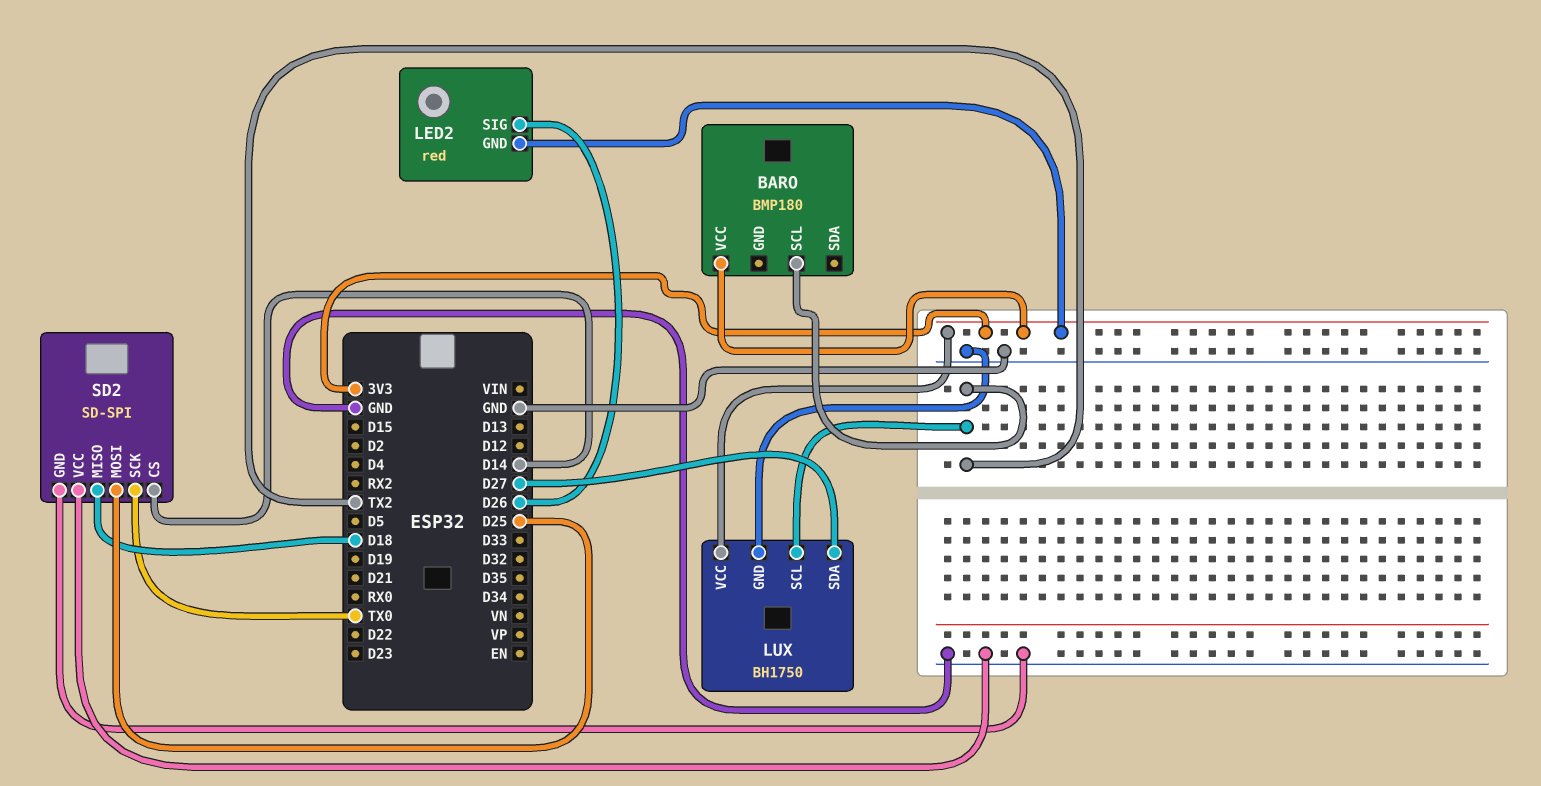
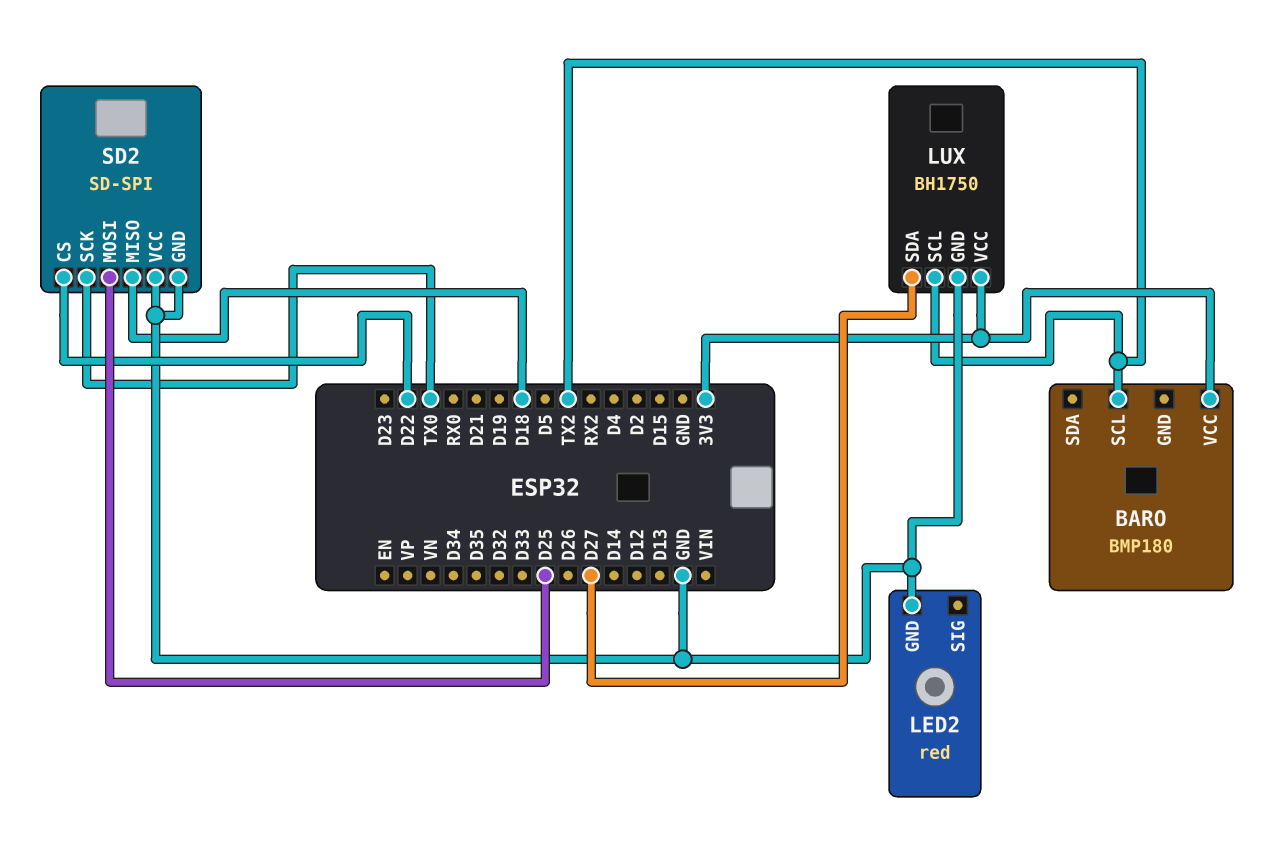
LED2 pin GND: 3V3 -> GND
LED2 pin SIG: D26 -> none
SD2 pin CS: D14 -> D22

